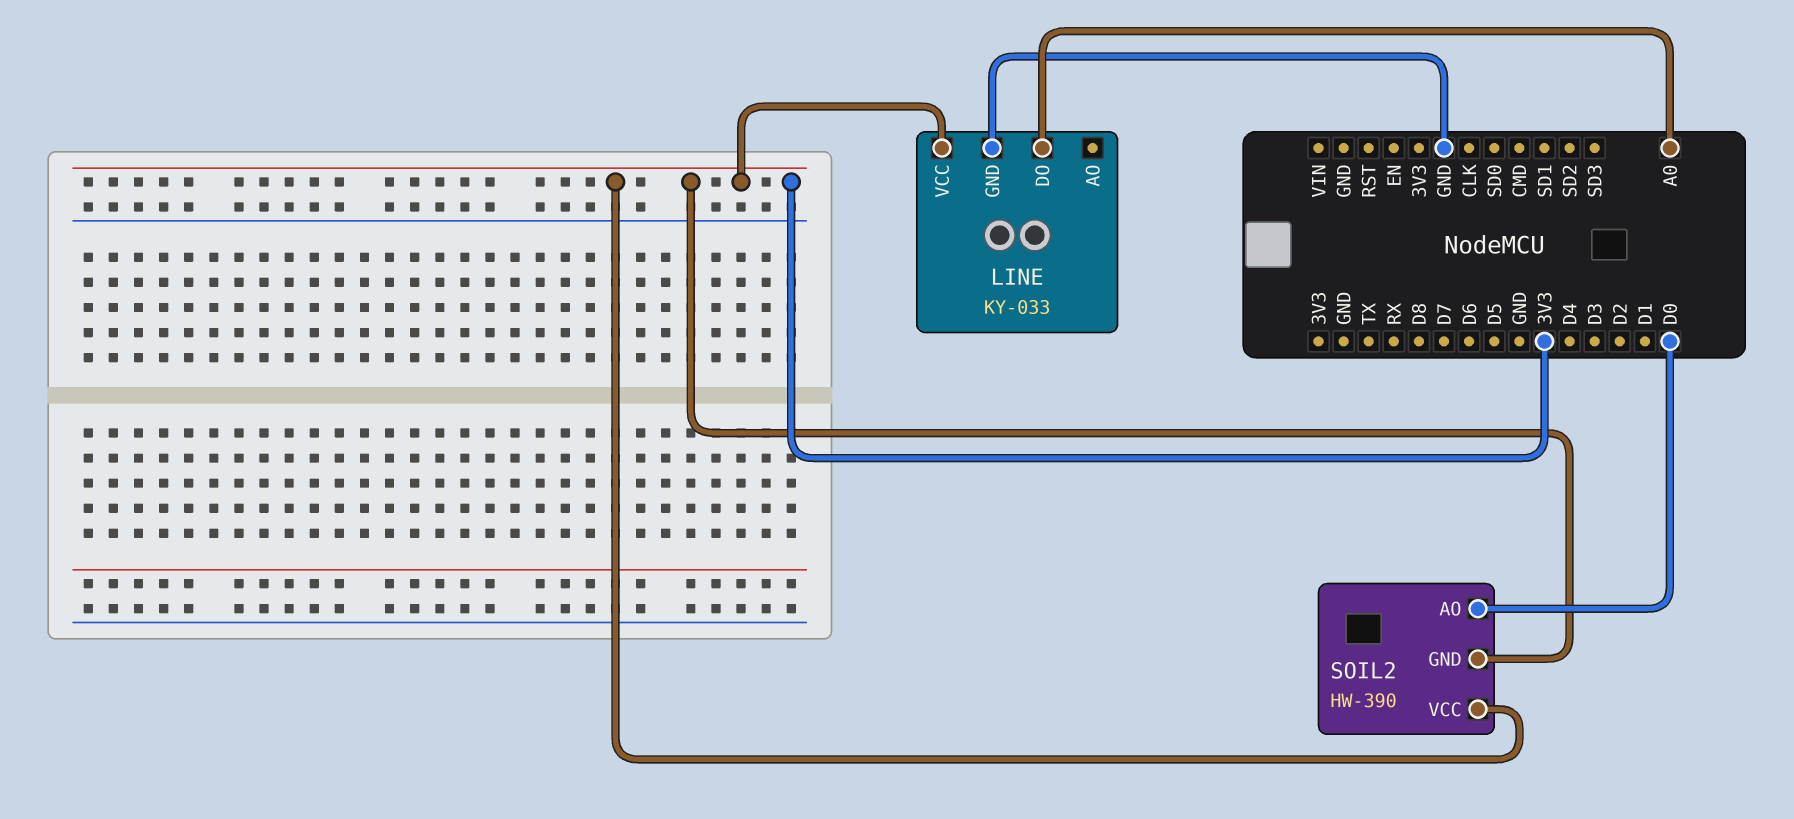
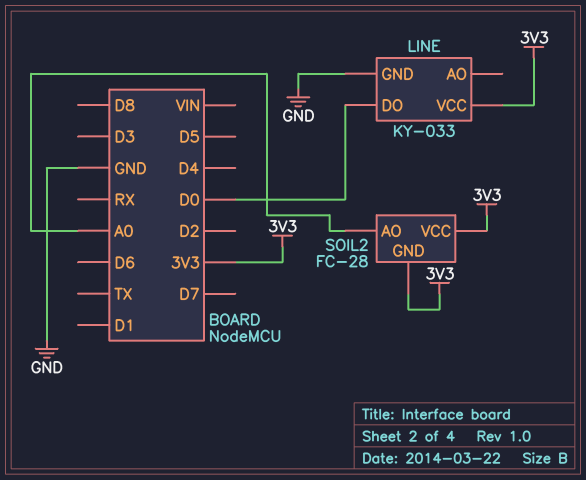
LINE pin DO: A0 -> D0
SOIL2: HW-390 -> FC-28
SOIL2 pin AO: D0 -> A0

